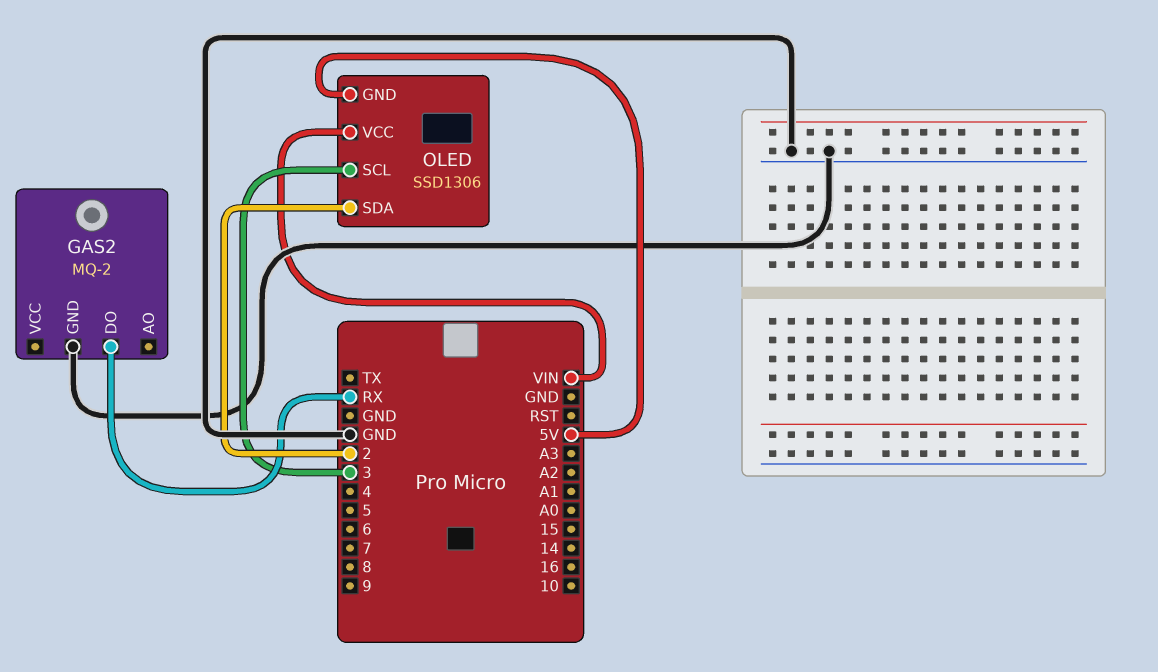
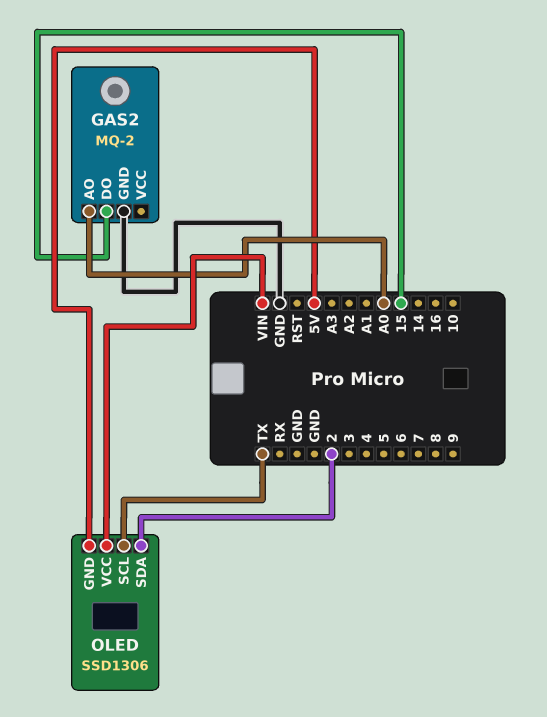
GAS2 pin AO: none -> A0
GAS2 pin DO: RX -> 15
OLED pin SCL: 3 -> TX

